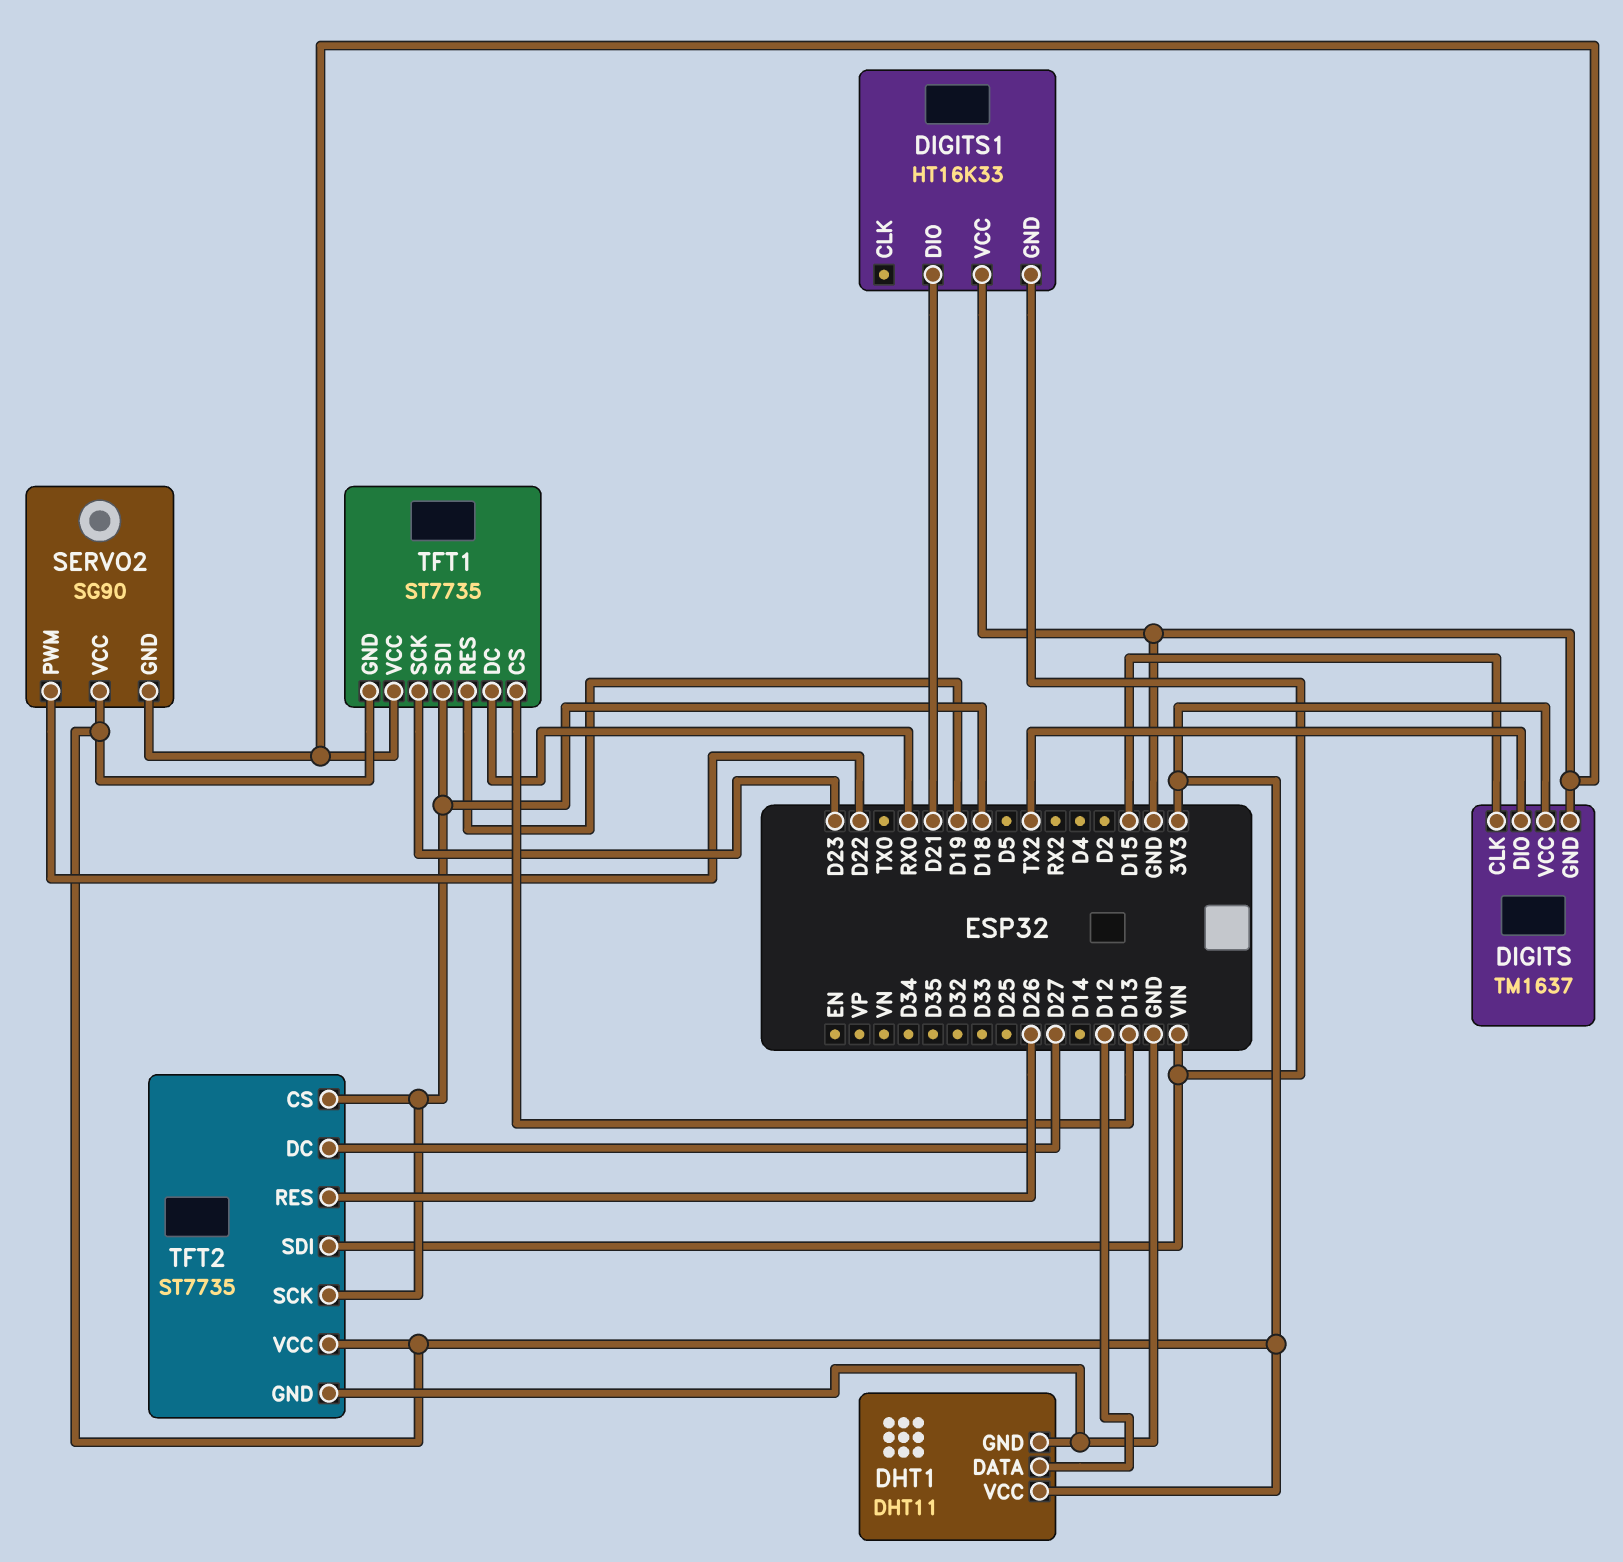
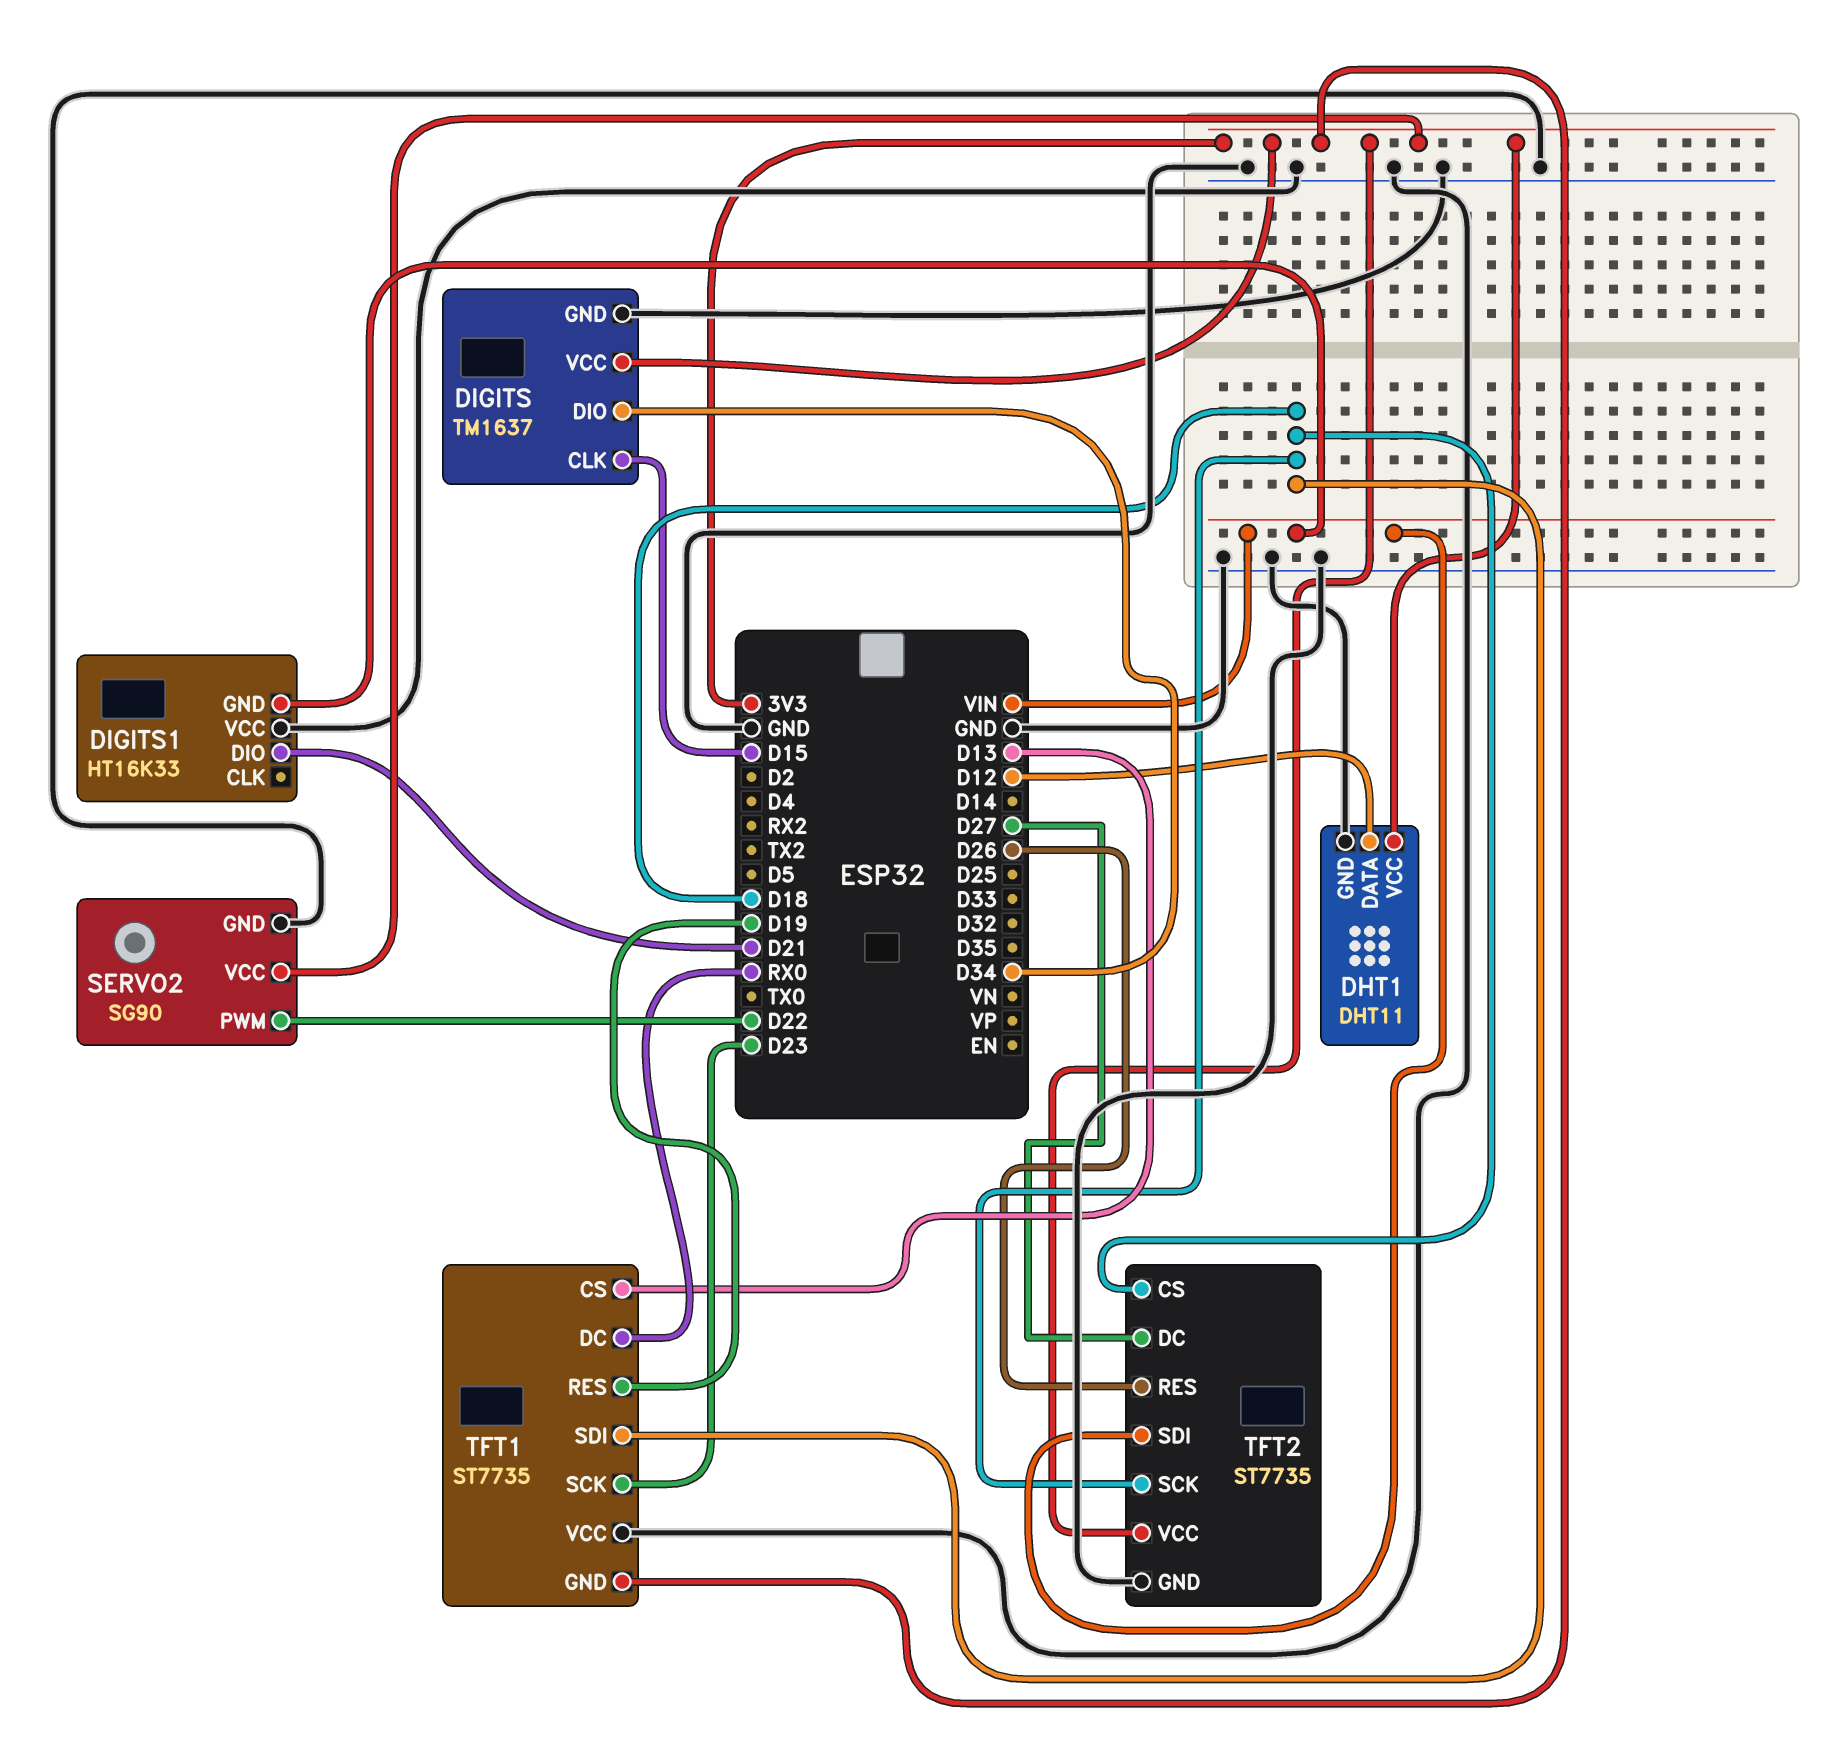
DIGITS pin DIO: TX2 -> D34

